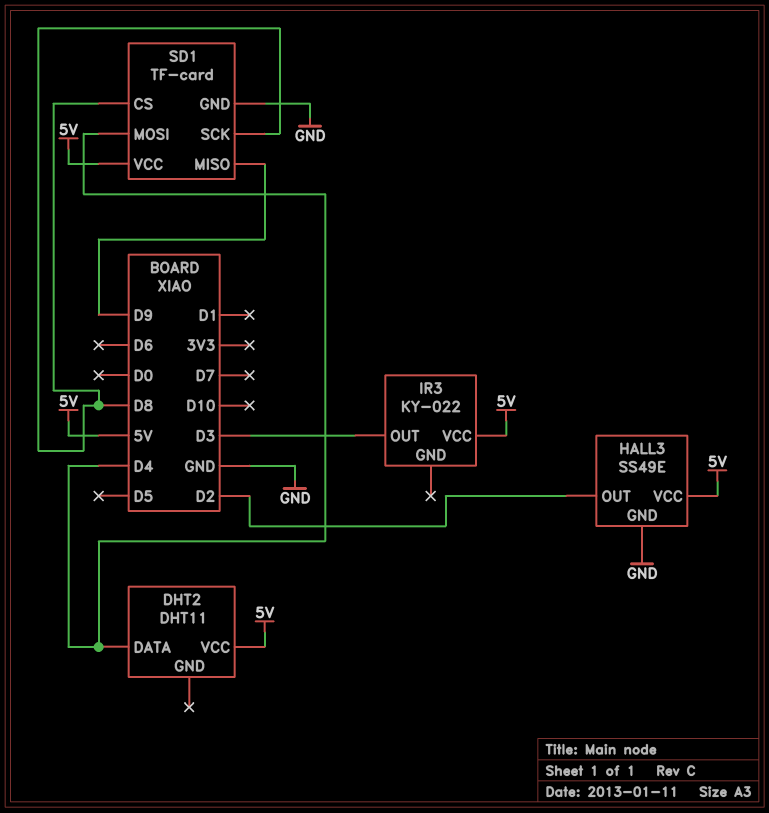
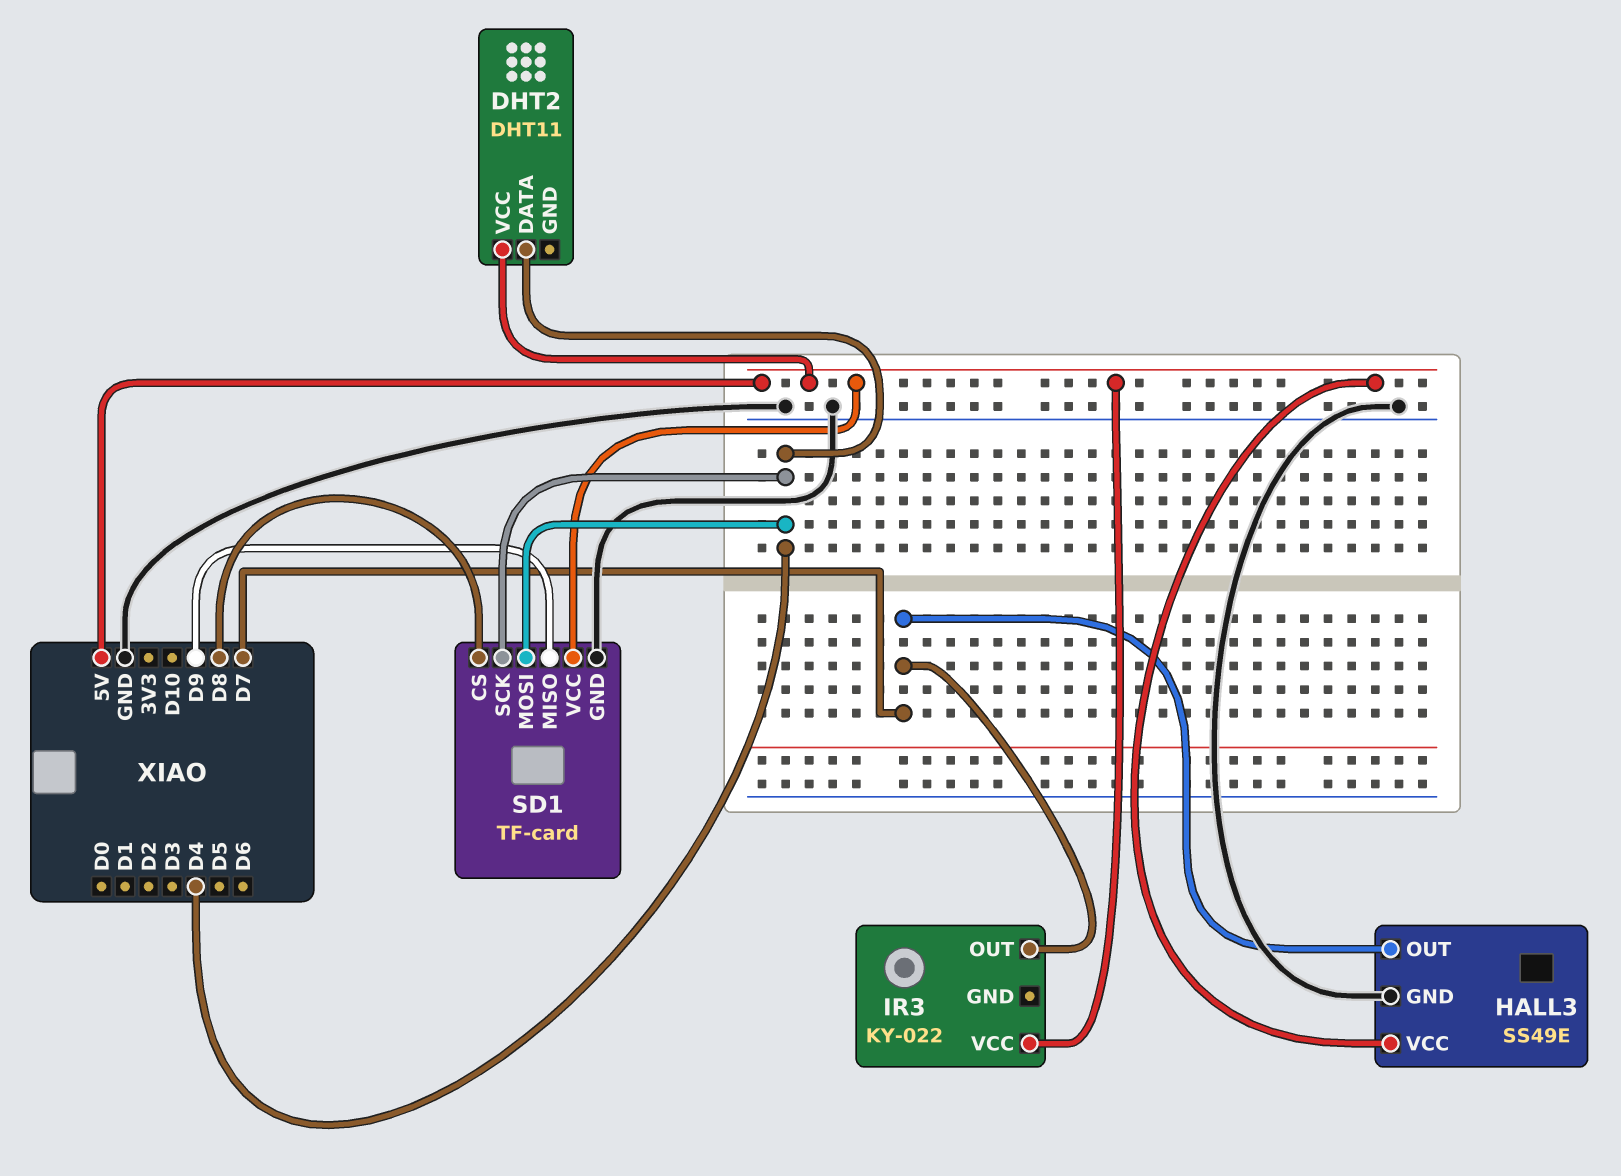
HALL3 pin OUT: D2 -> D7
IR3 pin OUT: D3 -> D7
SD1 pin SCK: D8 -> D4

